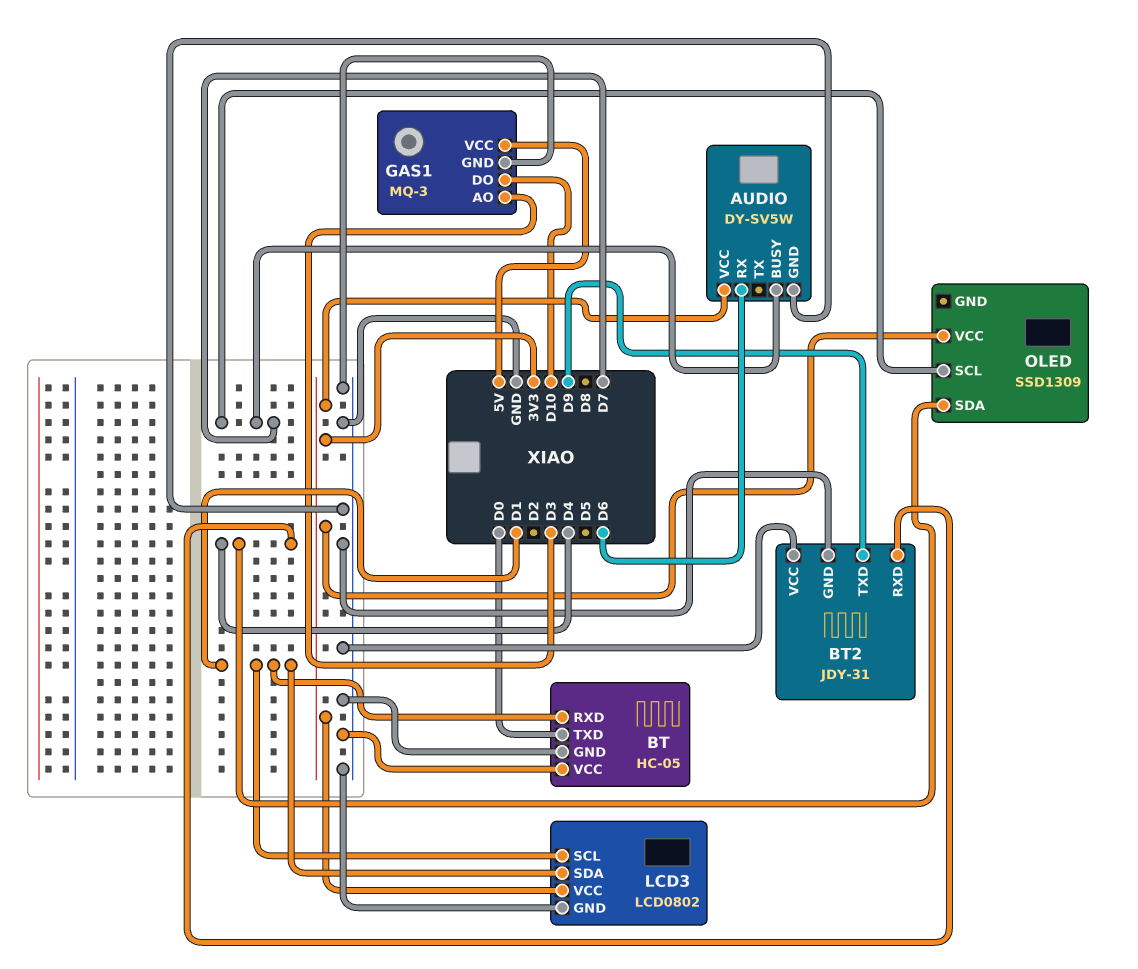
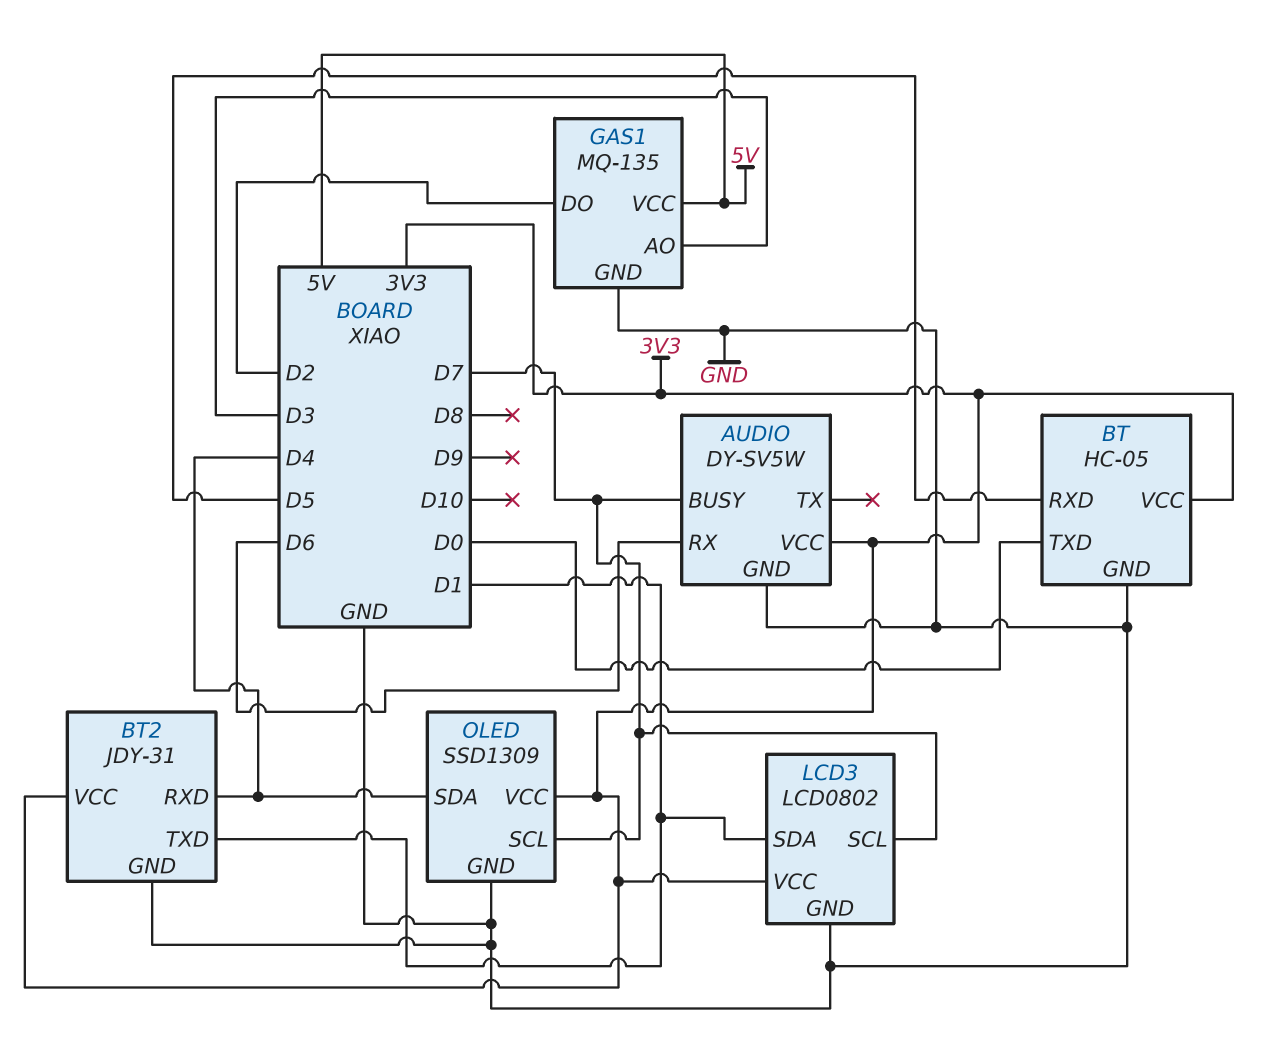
BT pin RXD: D1 -> D5
BT pin VCC: GND -> 3V3
BT2 pin TXD: D9 -> D1
BT2 pin VCC: GND -> 3V3
GAS1: MQ-3 -> MQ-135
GAS1 pin DO: D10 -> D2
LCD3 pin SCL: D1 -> D7
OLED pin GND: none -> GND

